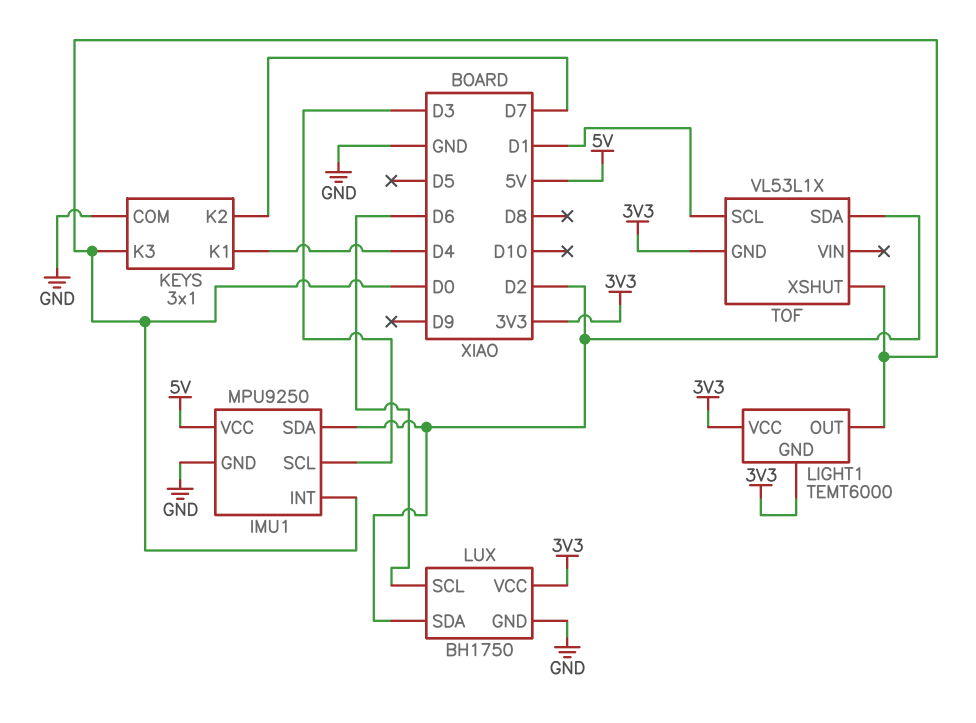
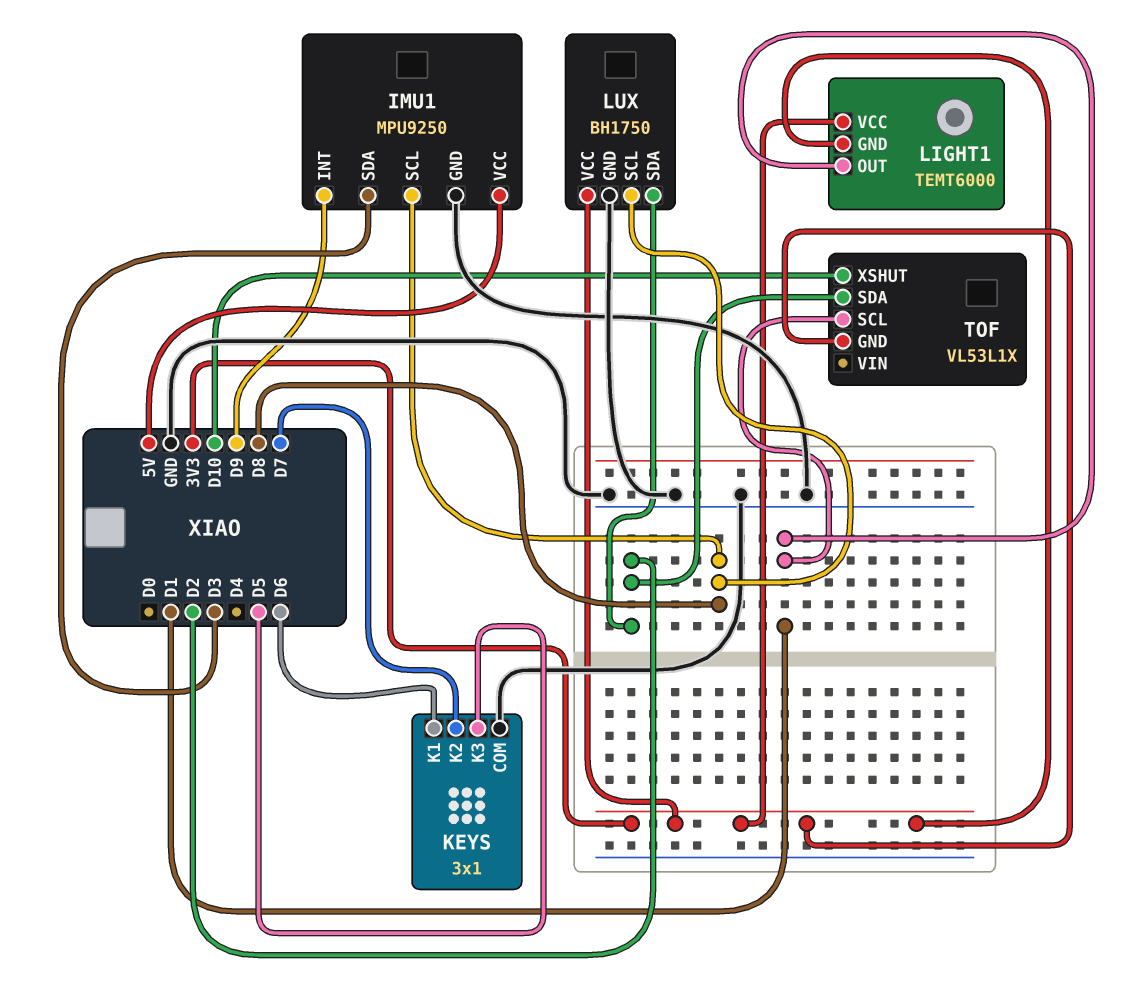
IMU1 pin INT: D0 -> D9
IMU1 pin SCL: D3 -> D8
IMU1 pin SDA: D2 -> D3
KEYS pin K1: D4 -> D6
KEYS pin K3: D0 -> D5
LIGHT1 pin OUT: D0 -> D1
LUX pin SCL: D6 -> D8
TOF pin XSHUT: D0 -> D10

